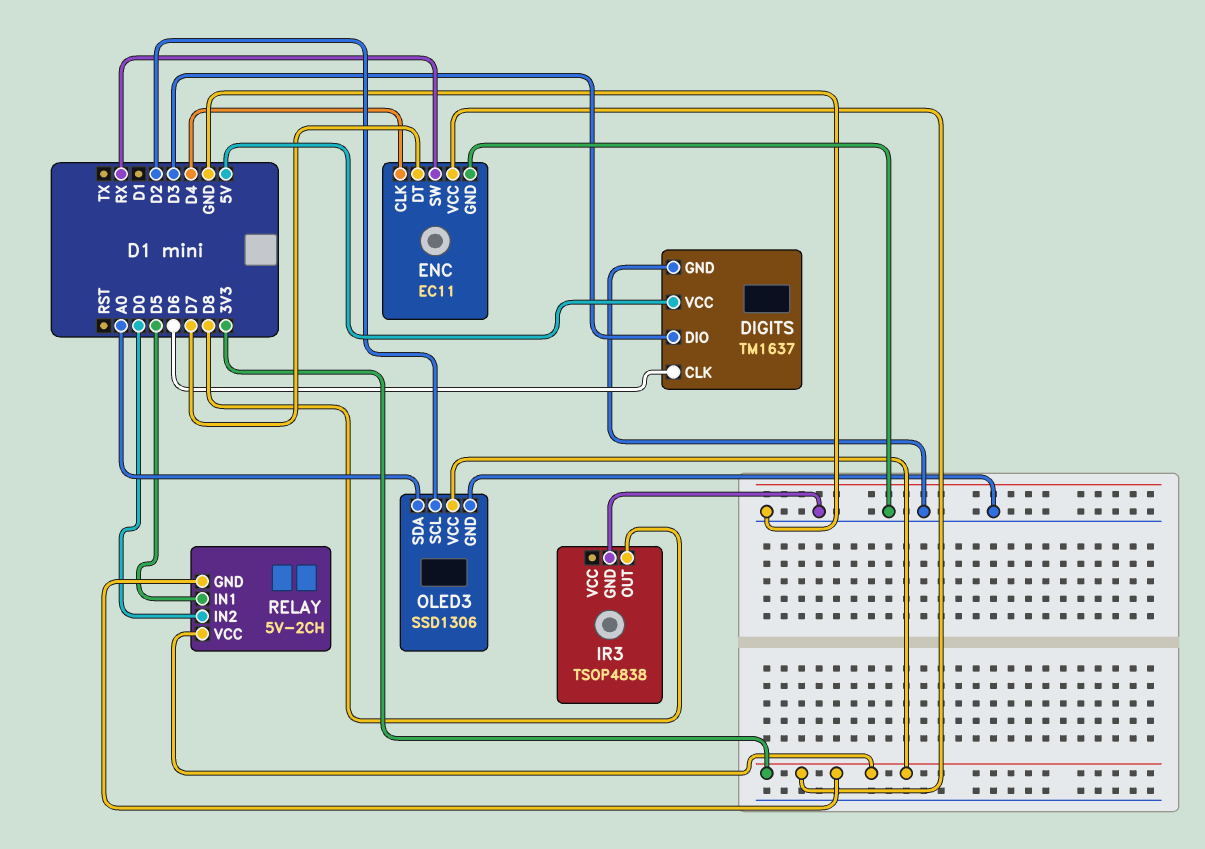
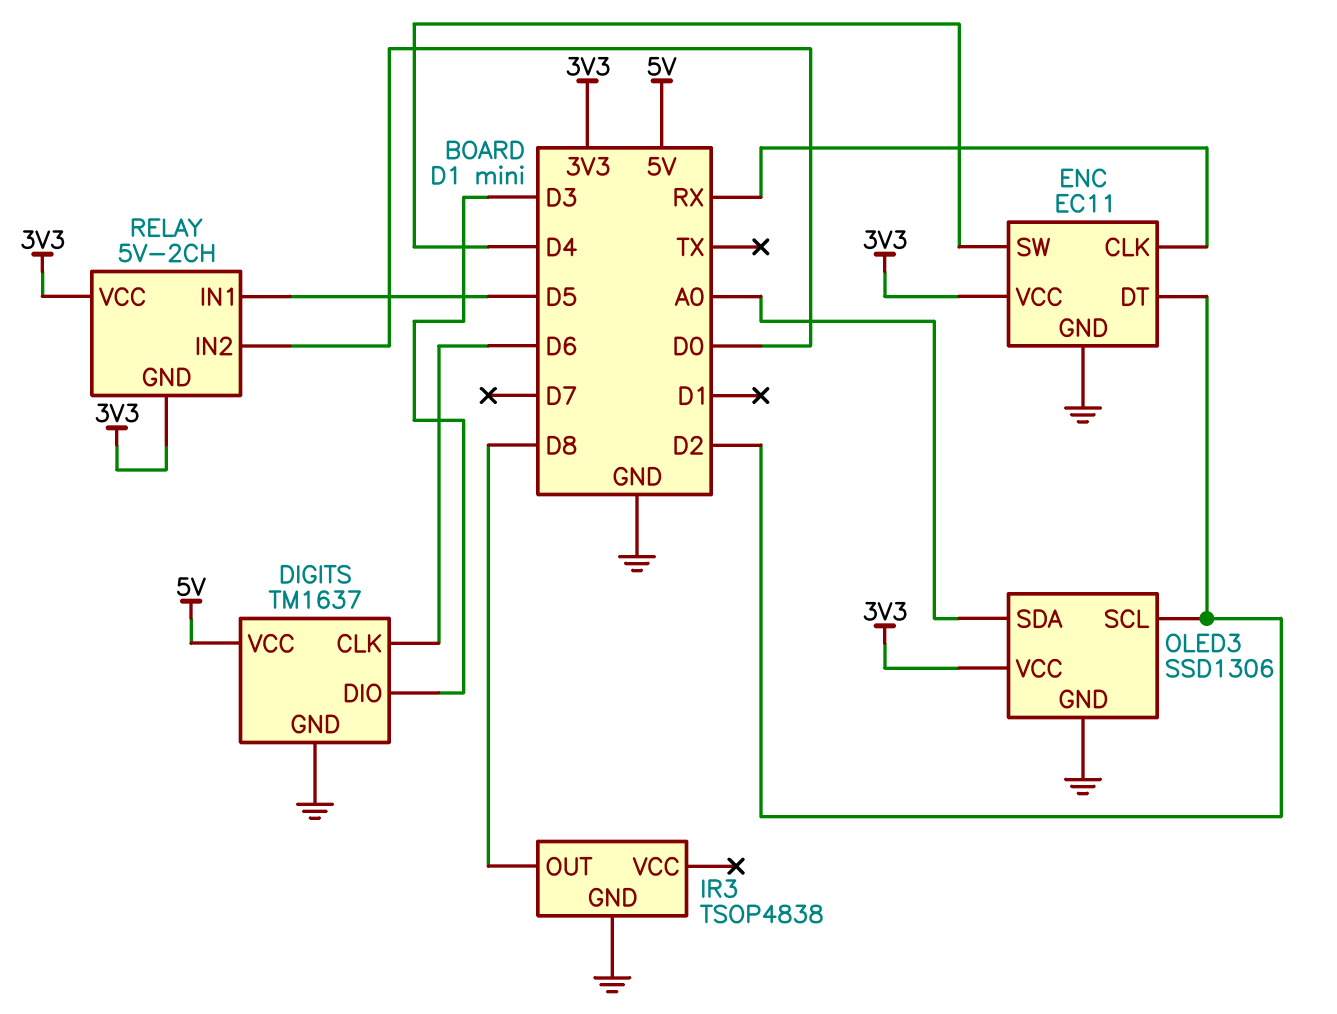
ENC pin CLK: D4 -> RX
ENC pin DT: D7 -> D2
ENC pin SW: RX -> D4

